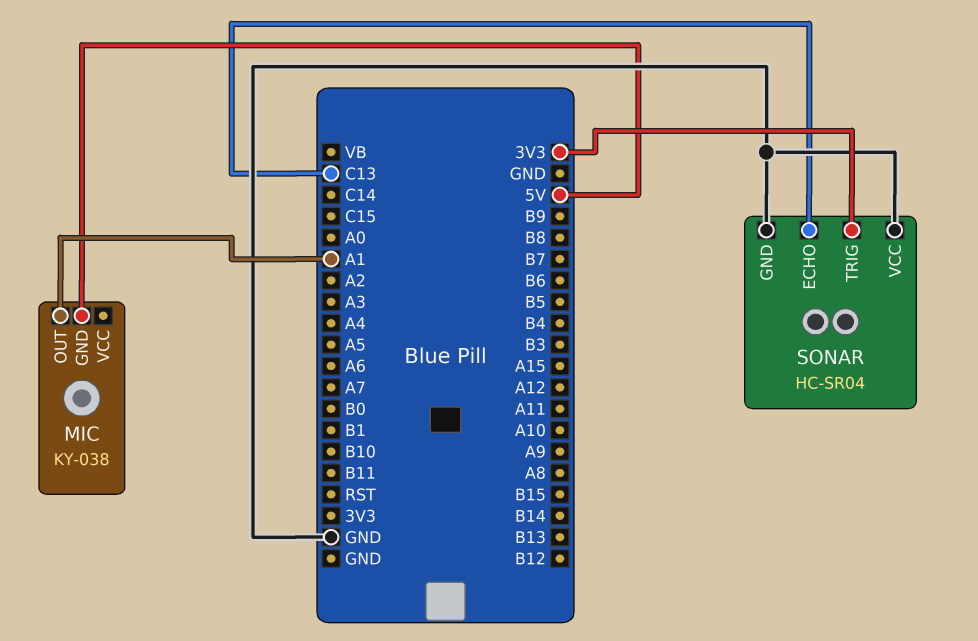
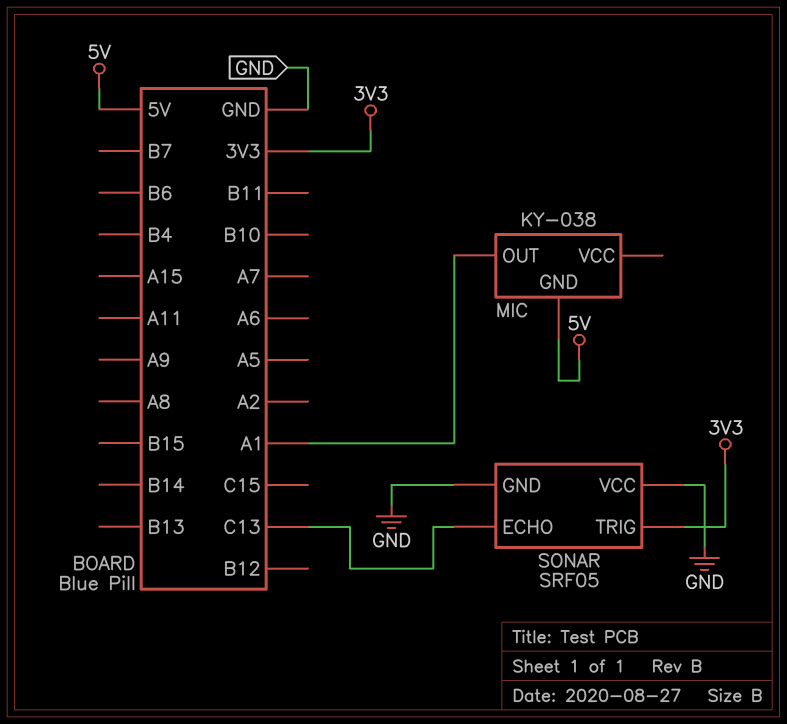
SONAR: HC-SR04 -> SRF05

